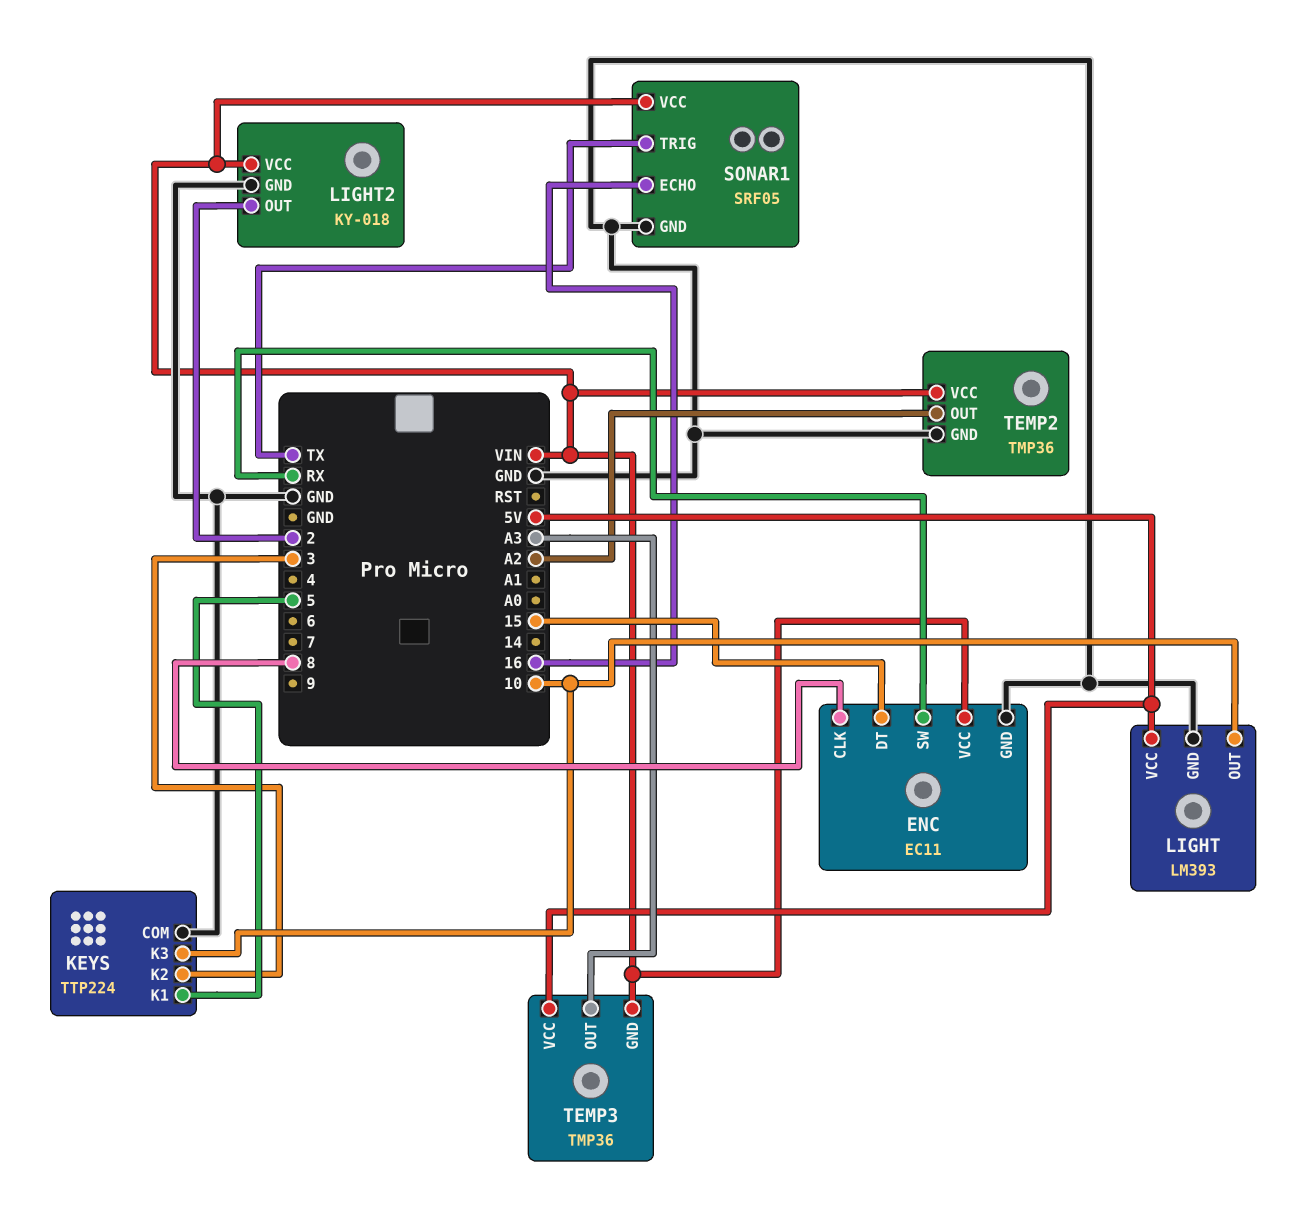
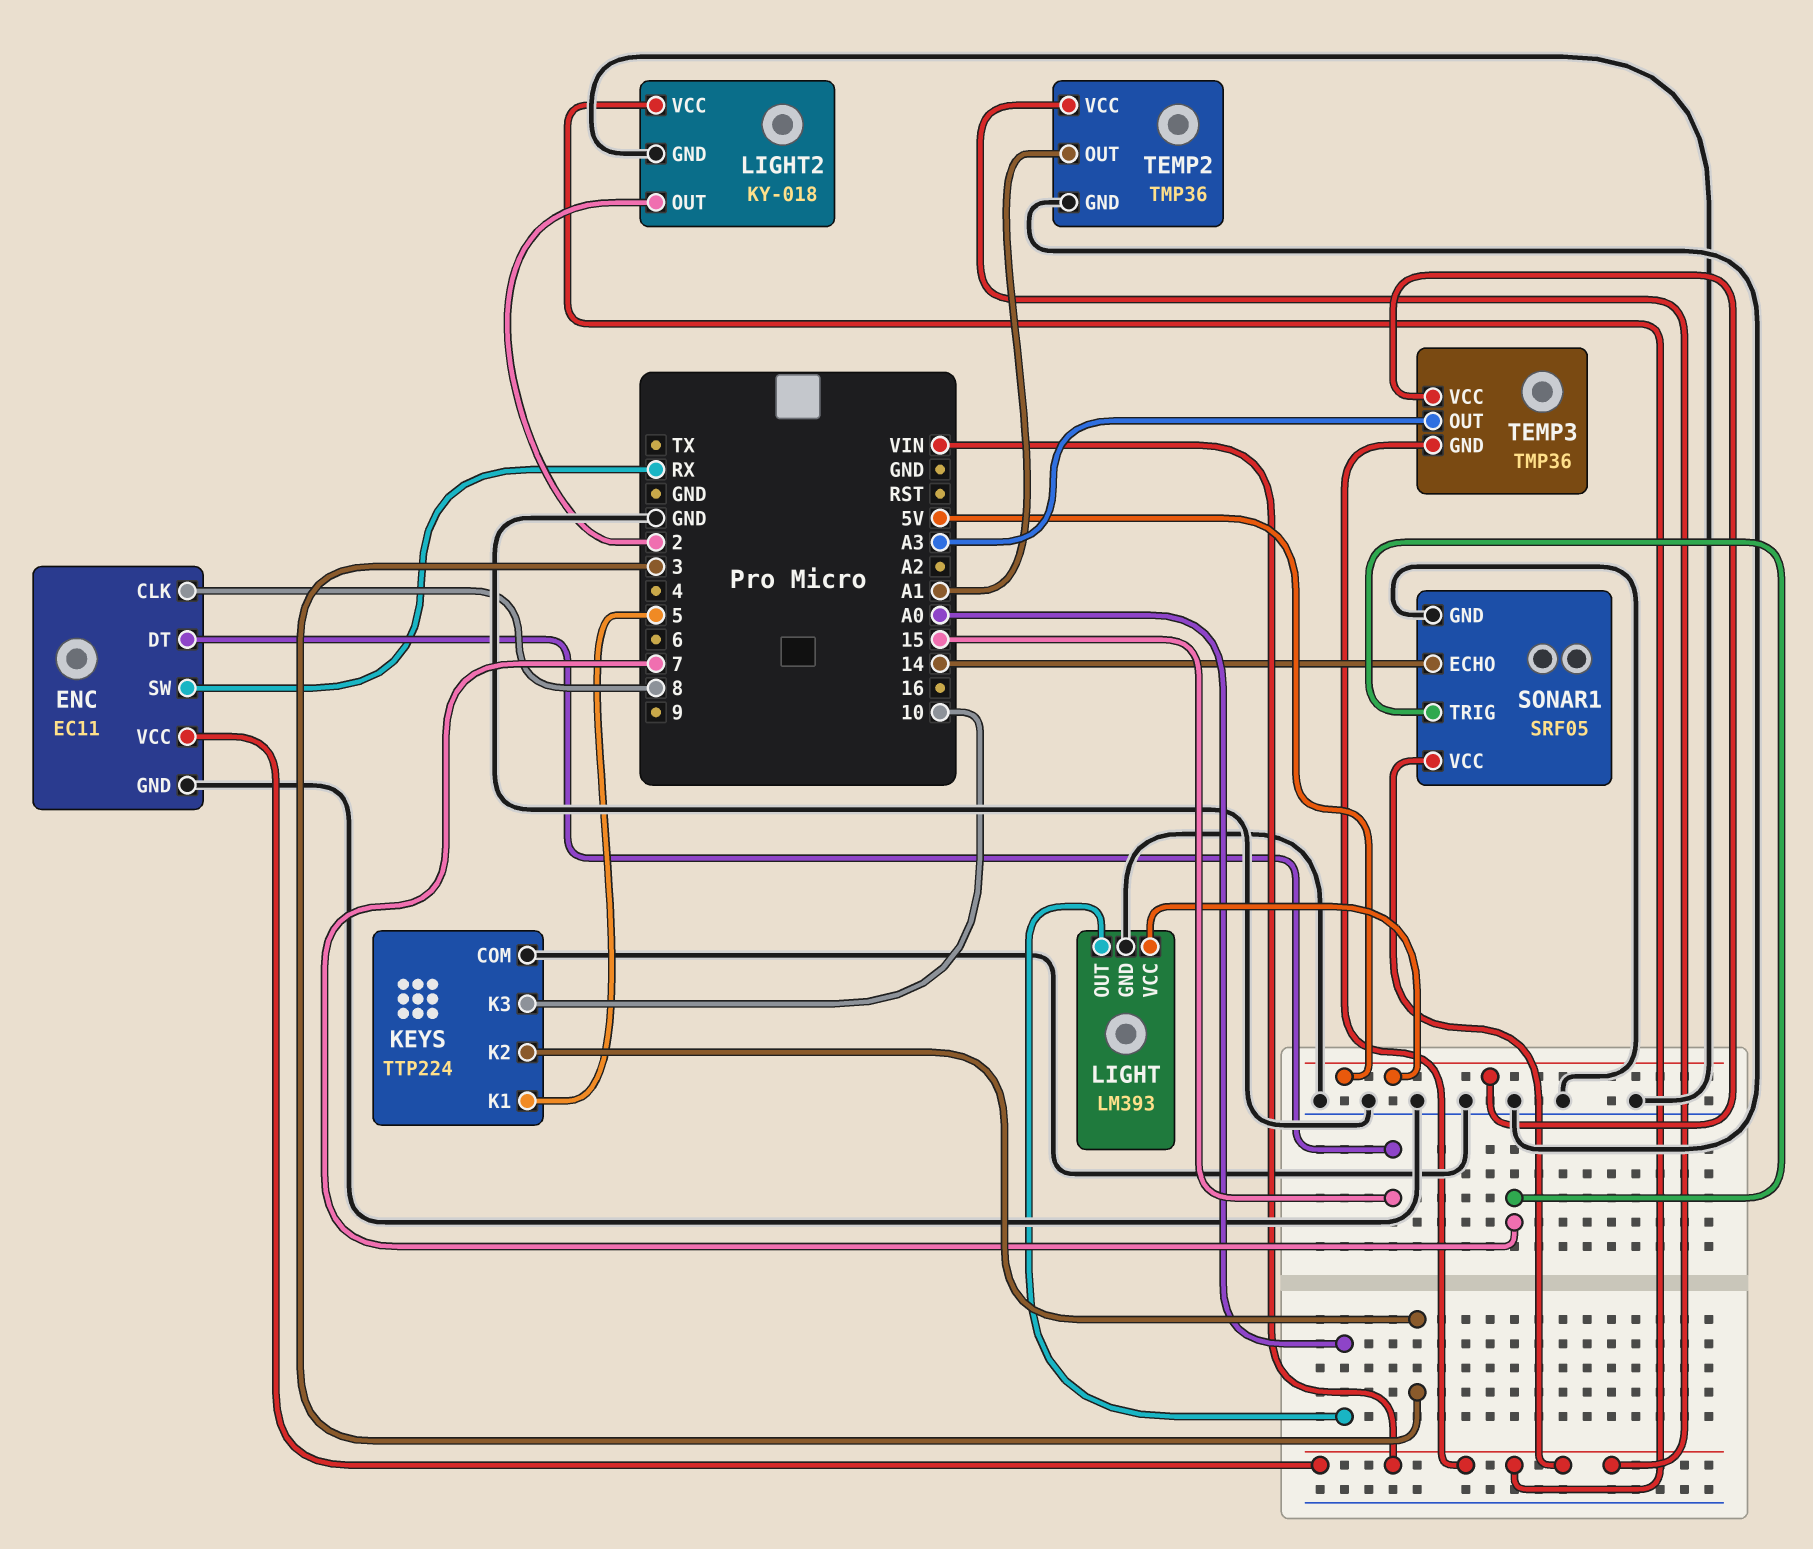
LIGHT pin OUT: 10 -> A0
SONAR1 pin ECHO: 16 -> 14
SONAR1 pin TRIG: TX -> 7
TEMP2 pin OUT: A2 -> A1

